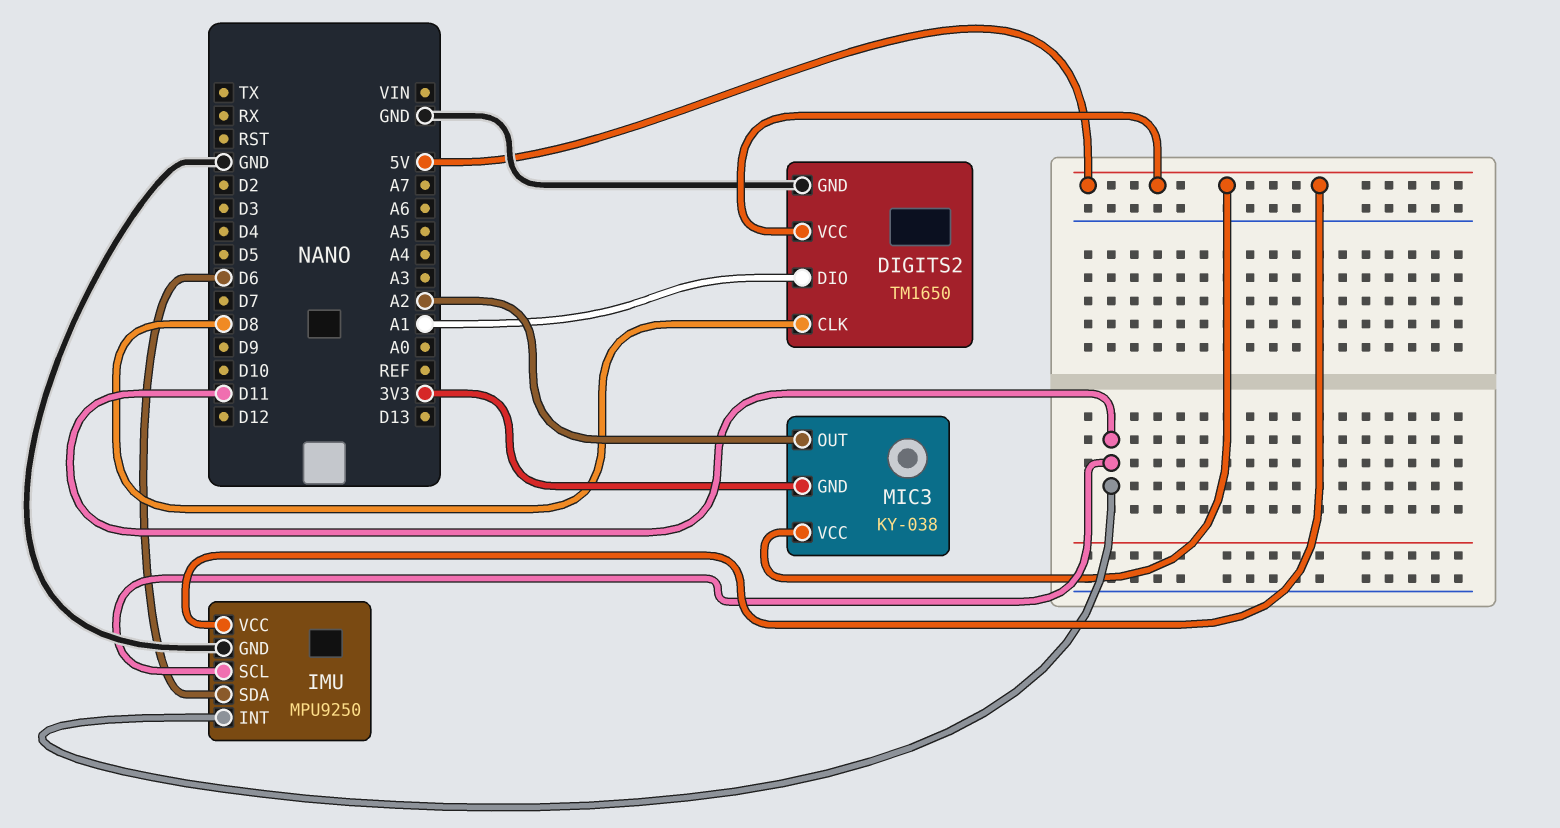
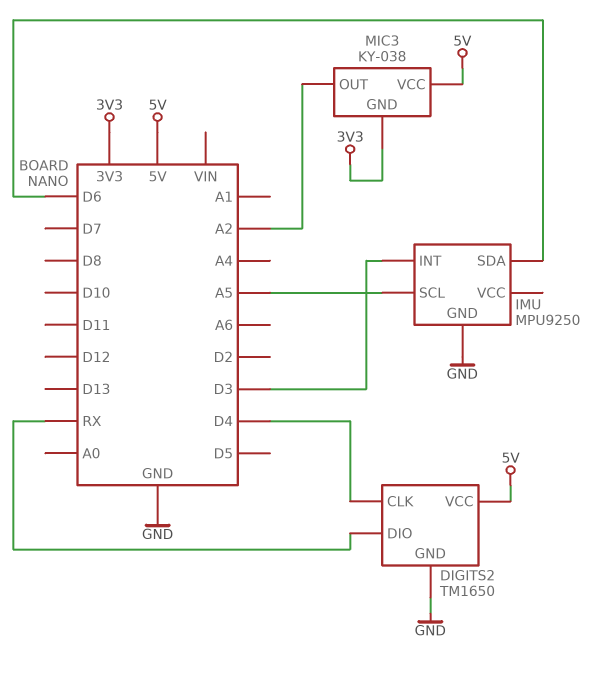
DIGITS2 pin CLK: D8 -> D4
DIGITS2 pin DIO: A1 -> RX
IMU pin INT: D11 -> D3
IMU pin SCL: D11 -> A5
IMU pin VCC: 5V -> none

